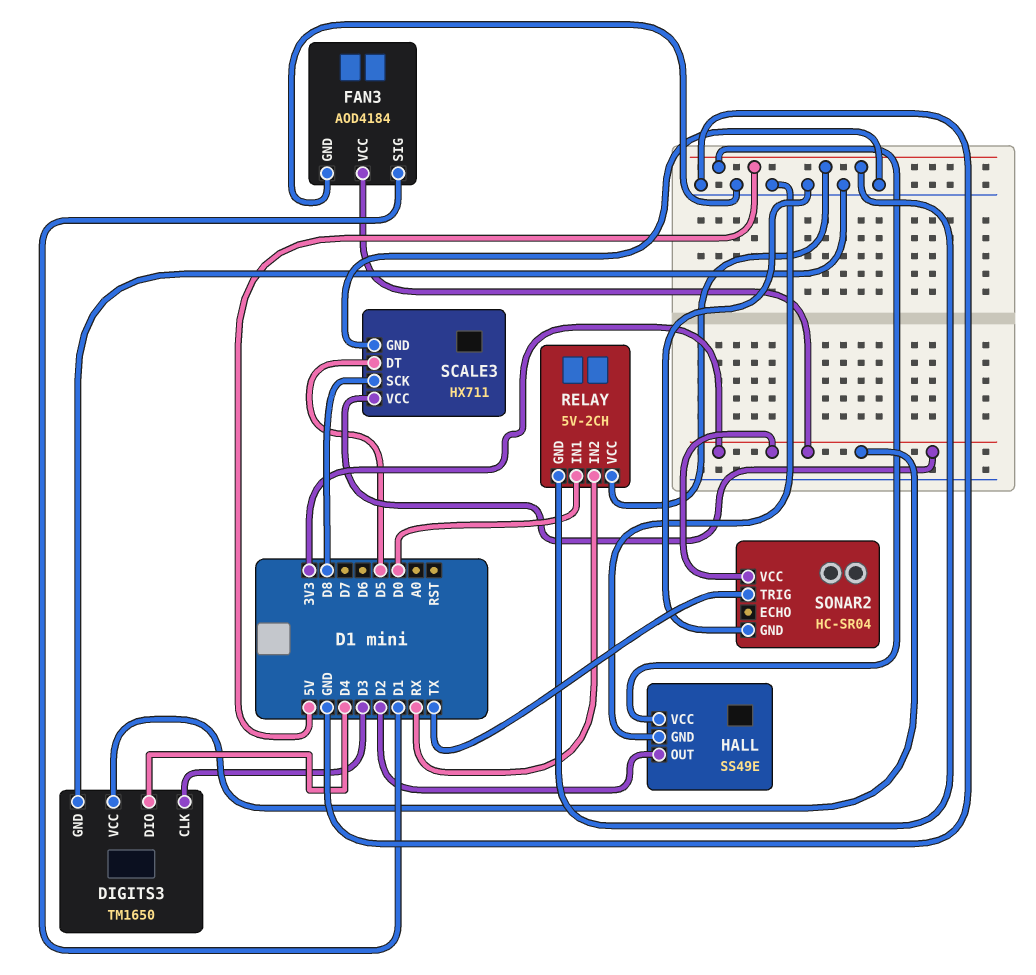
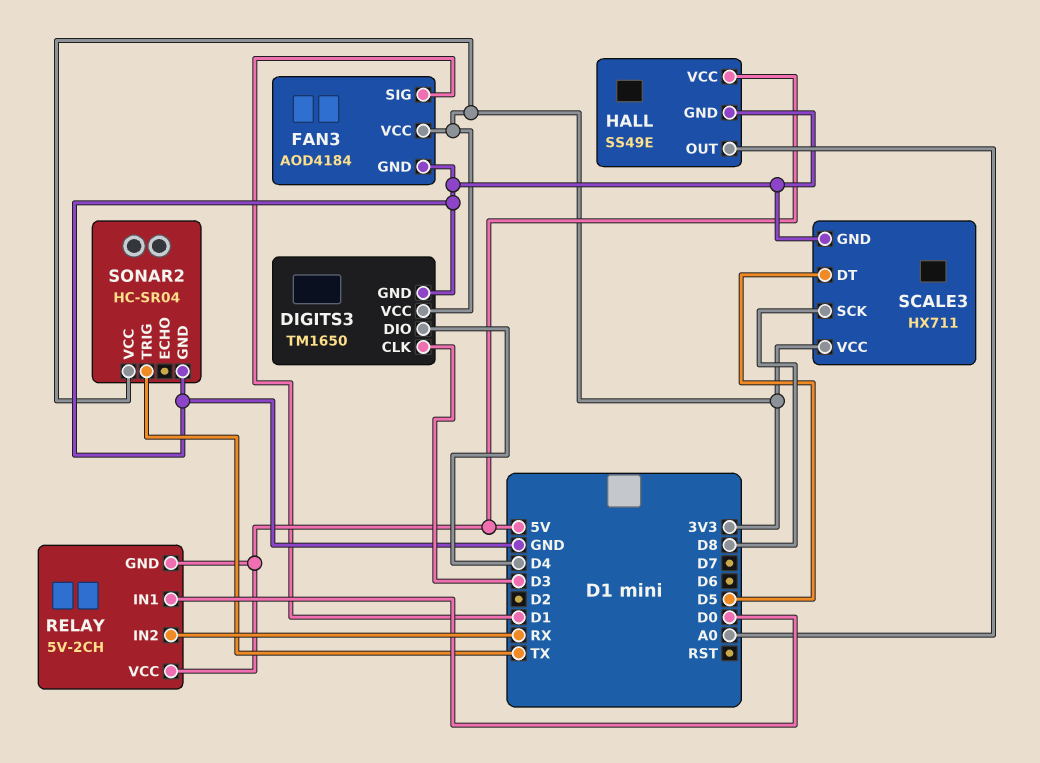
HALL pin OUT: D2 -> A0

